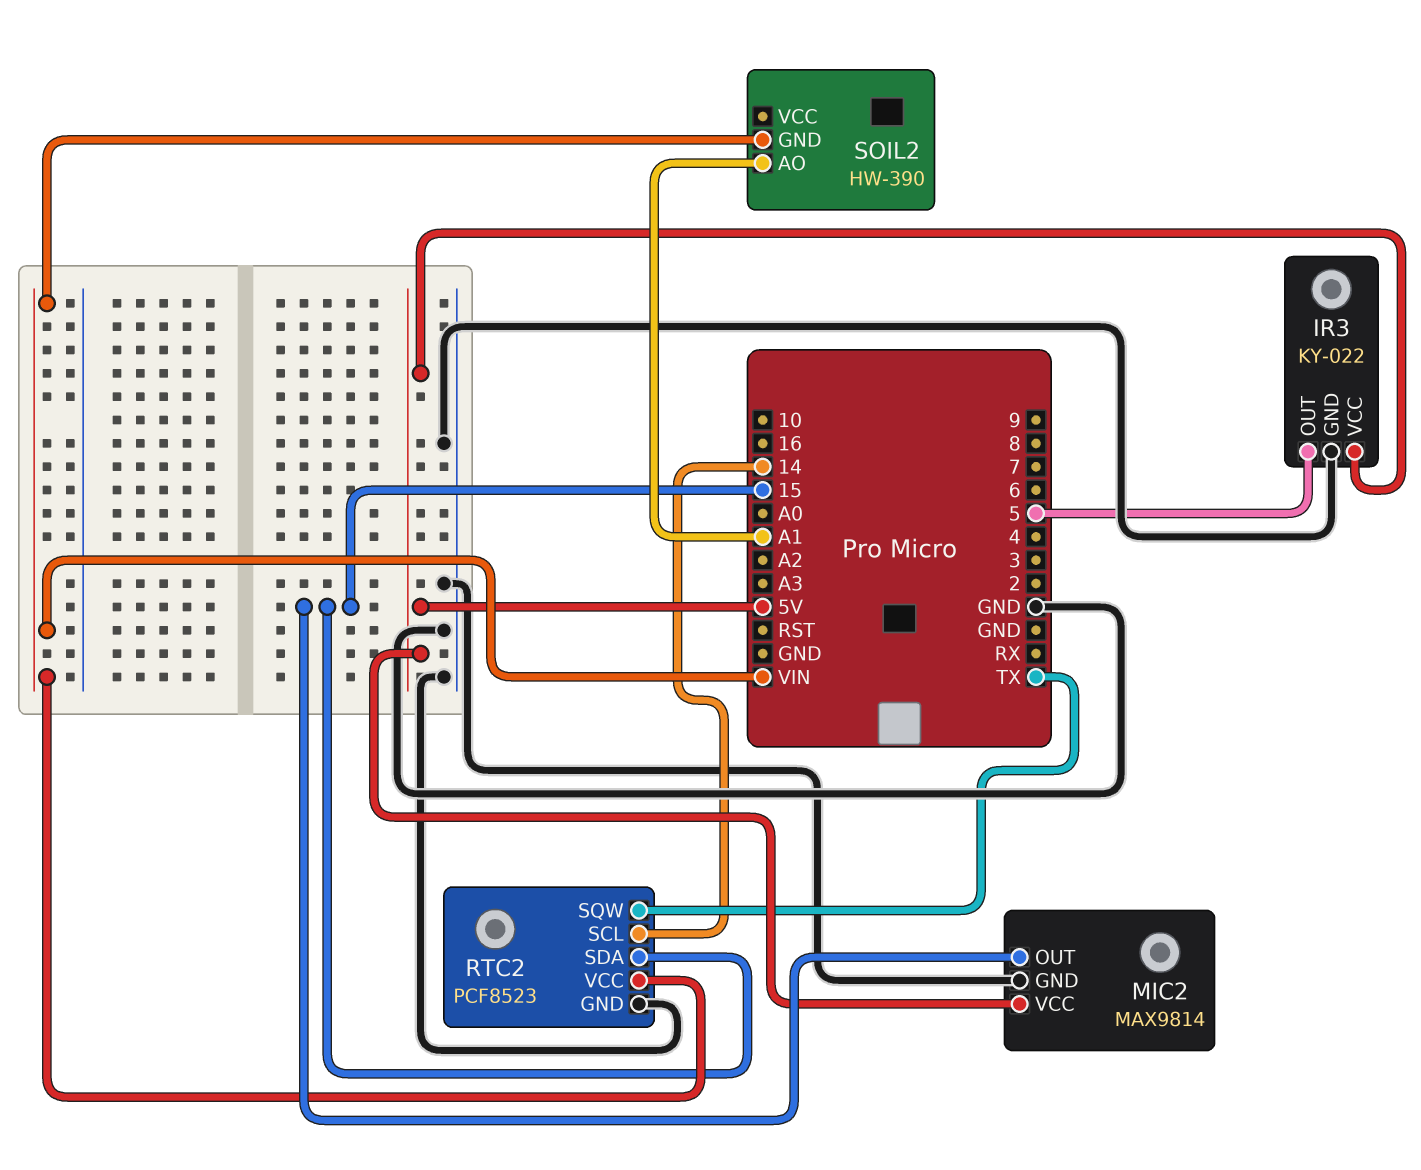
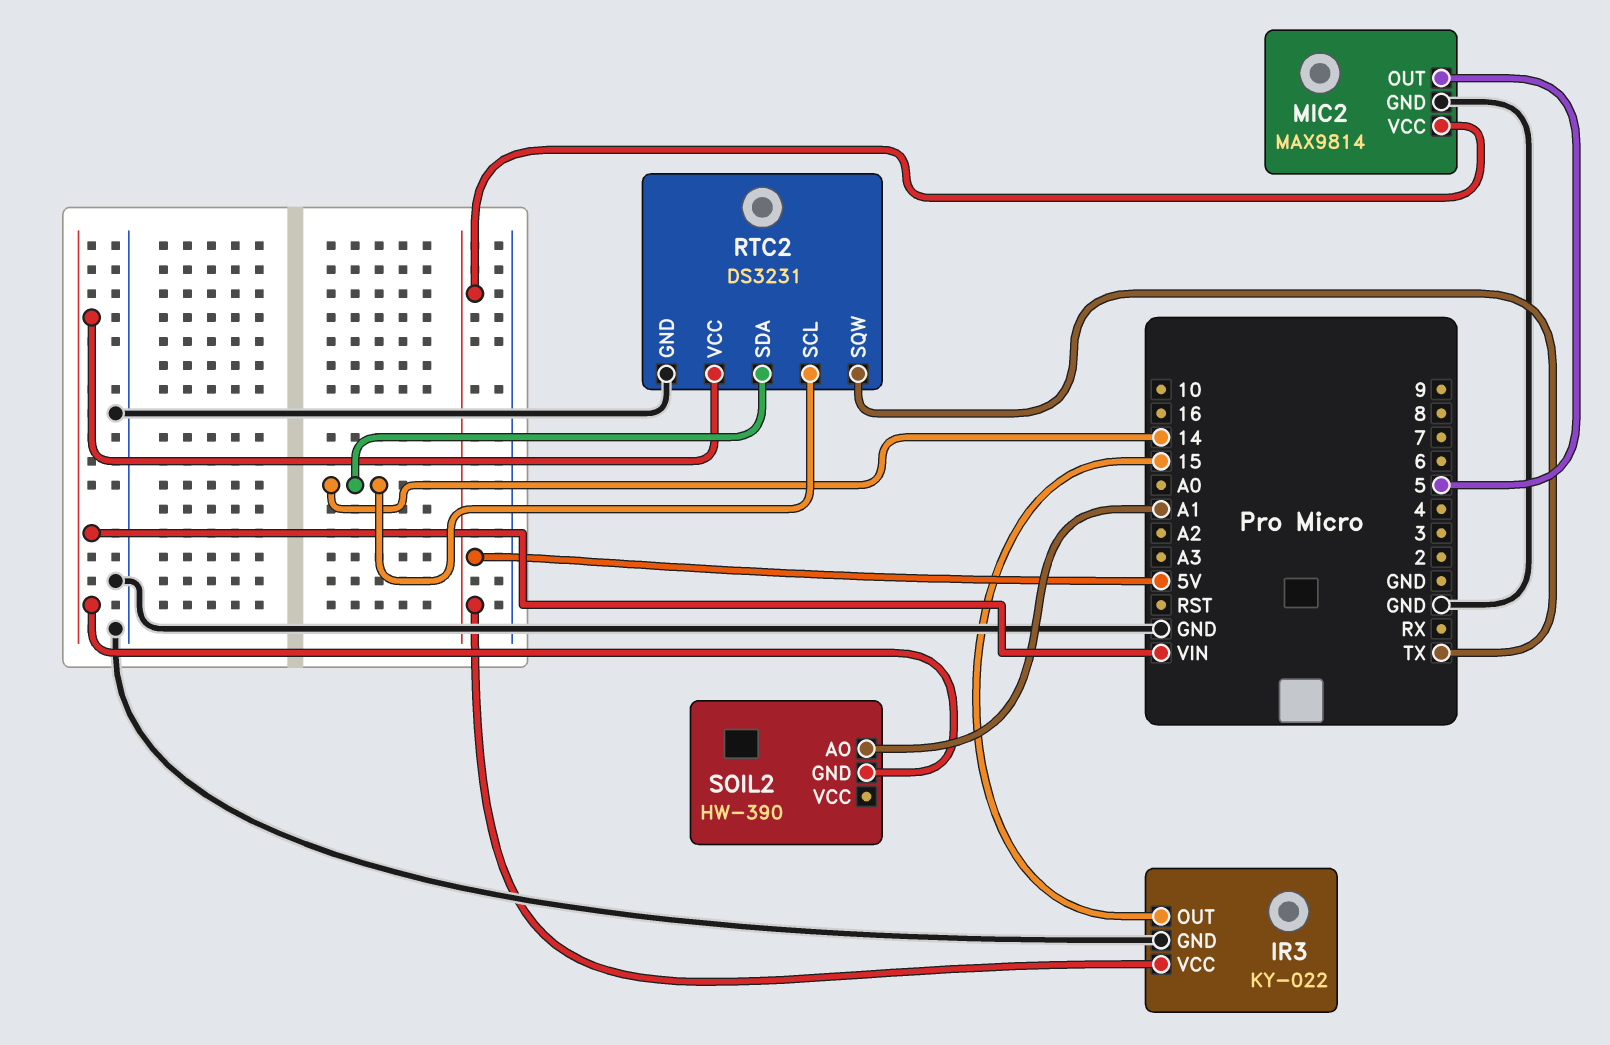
IR3 pin OUT: 5 -> 15
MIC2 pin OUT: 15 -> 5
RTC2: PCF8523 -> DS3231
RTC2 pin SDA: 15 -> 14

